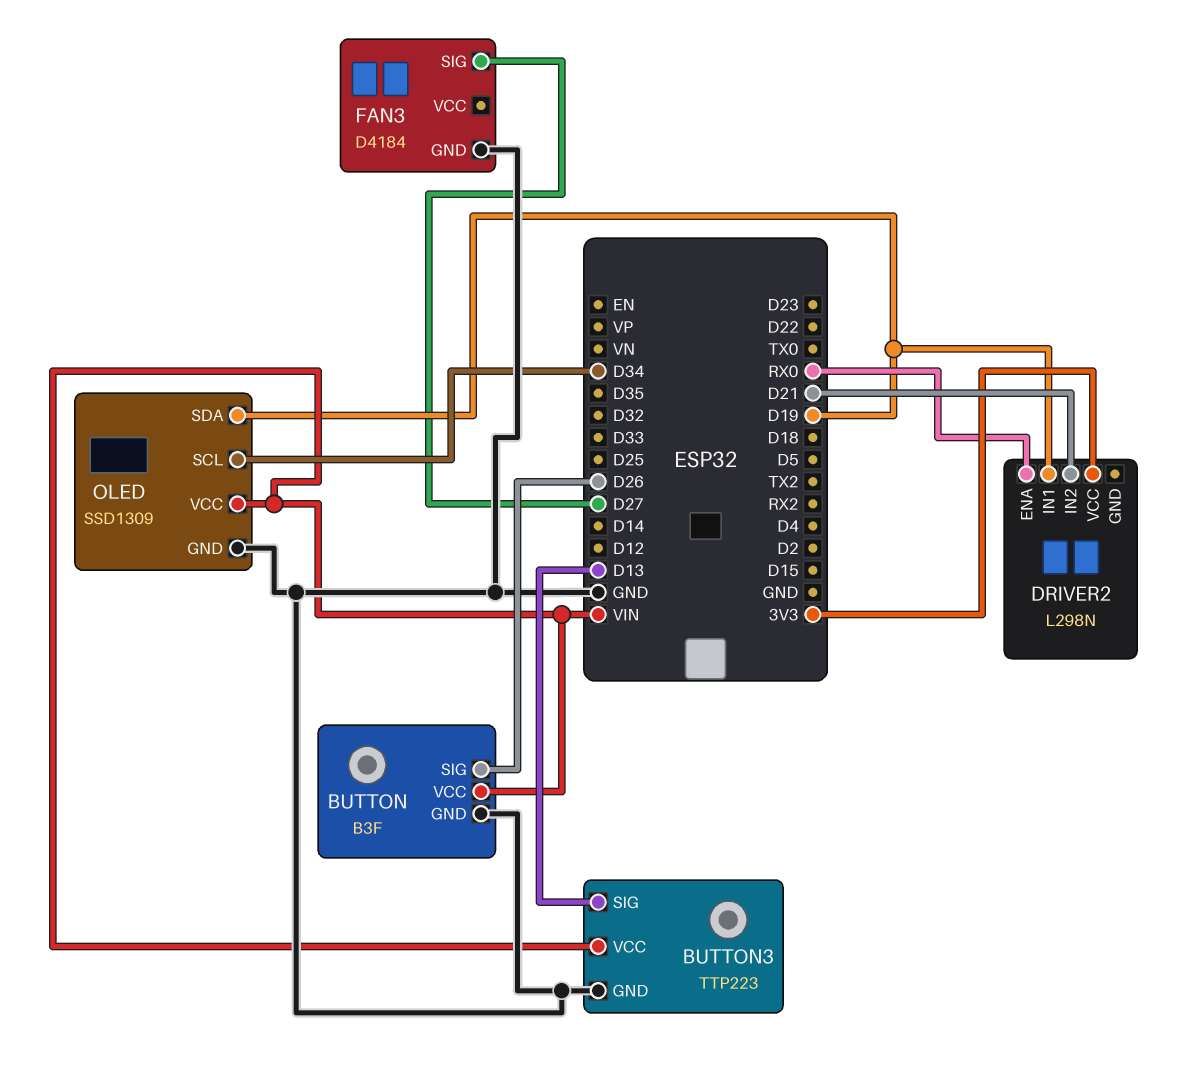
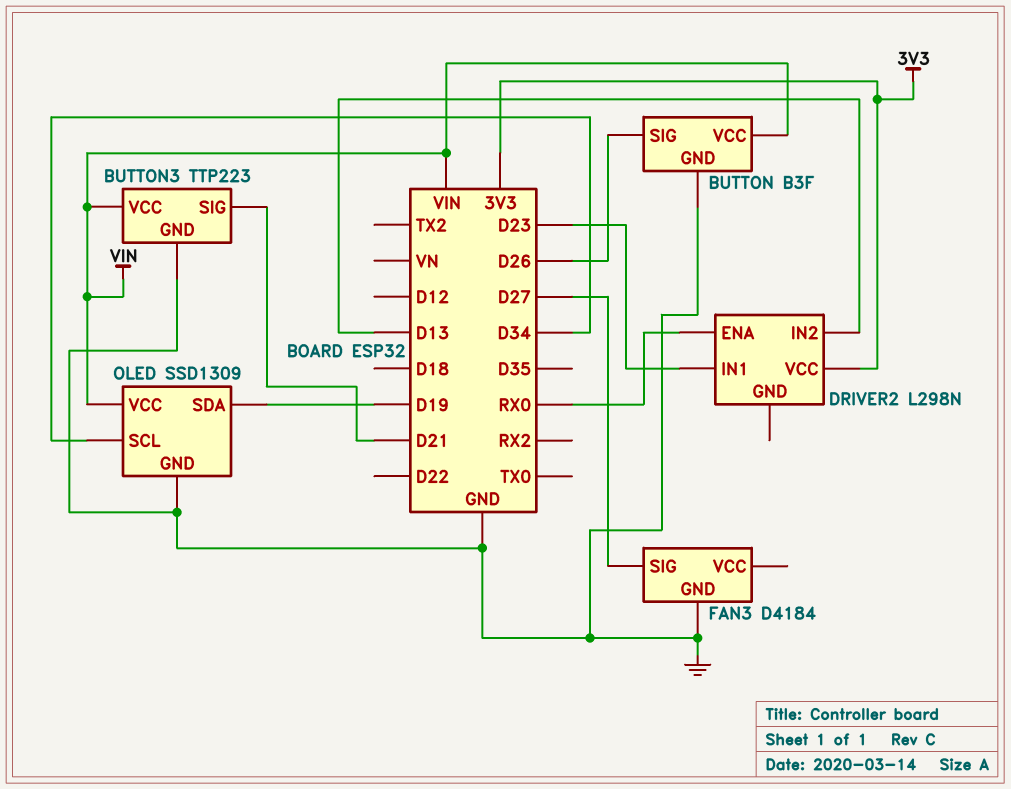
BUTTON3 pin SIG: D13 -> D21
DRIVER2 pin IN1: D19 -> D23
DRIVER2 pin IN2: D21 -> D13

